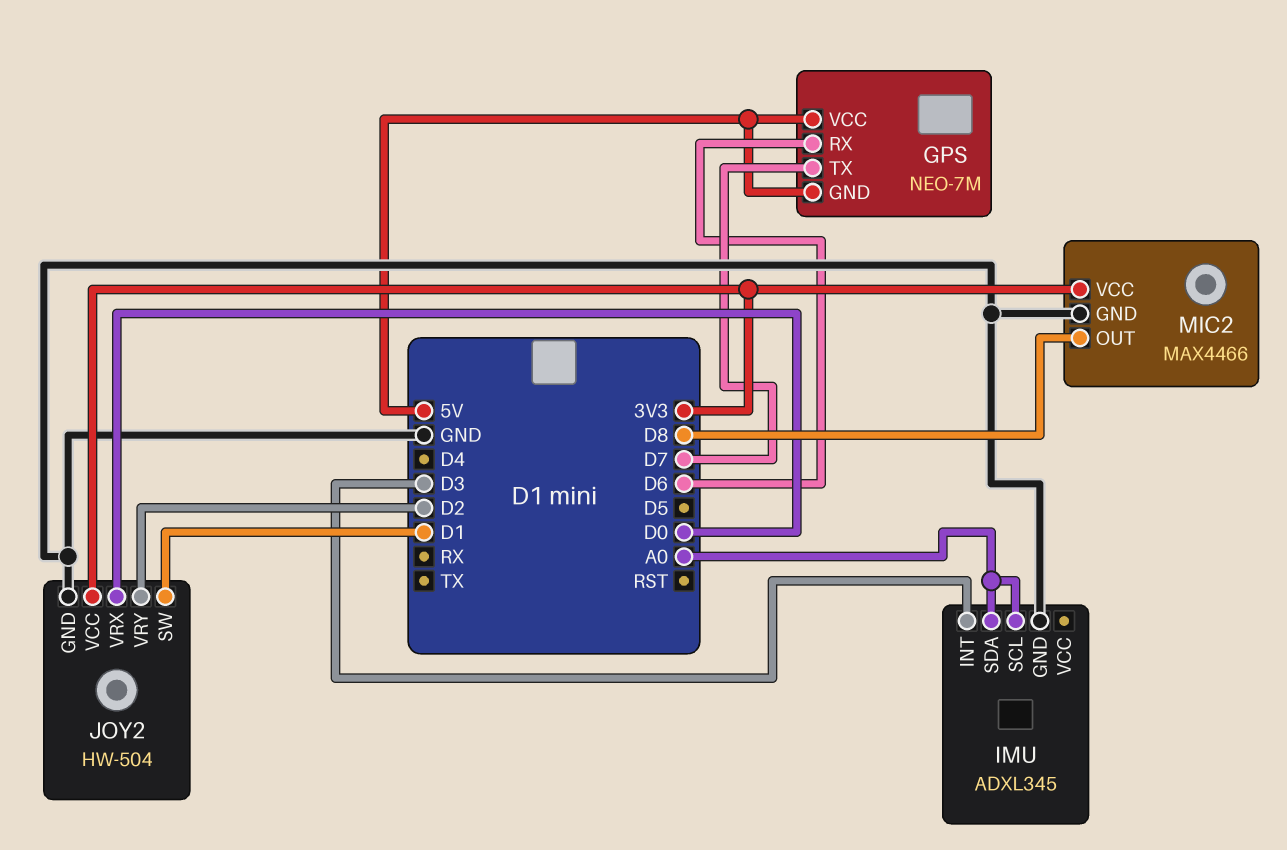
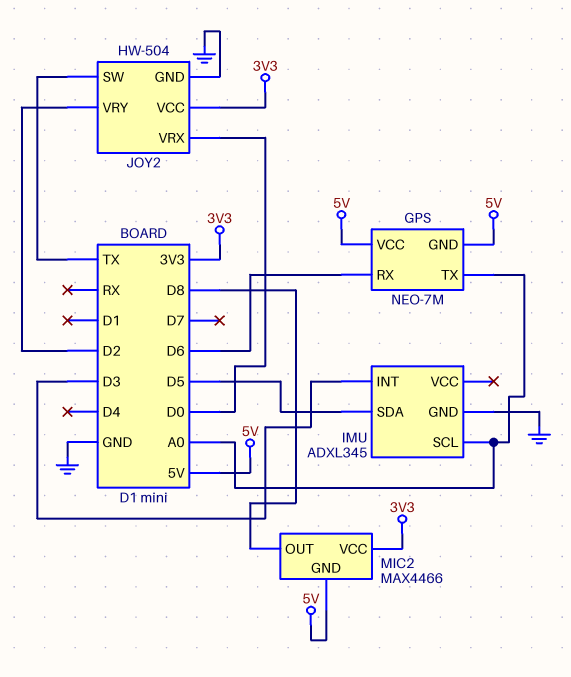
GPS pin TX: D7 -> A0
IMU pin SDA: A0 -> D5
JOY2 pin SW: D1 -> TX
MIC2 pin GND: GND -> 5V

